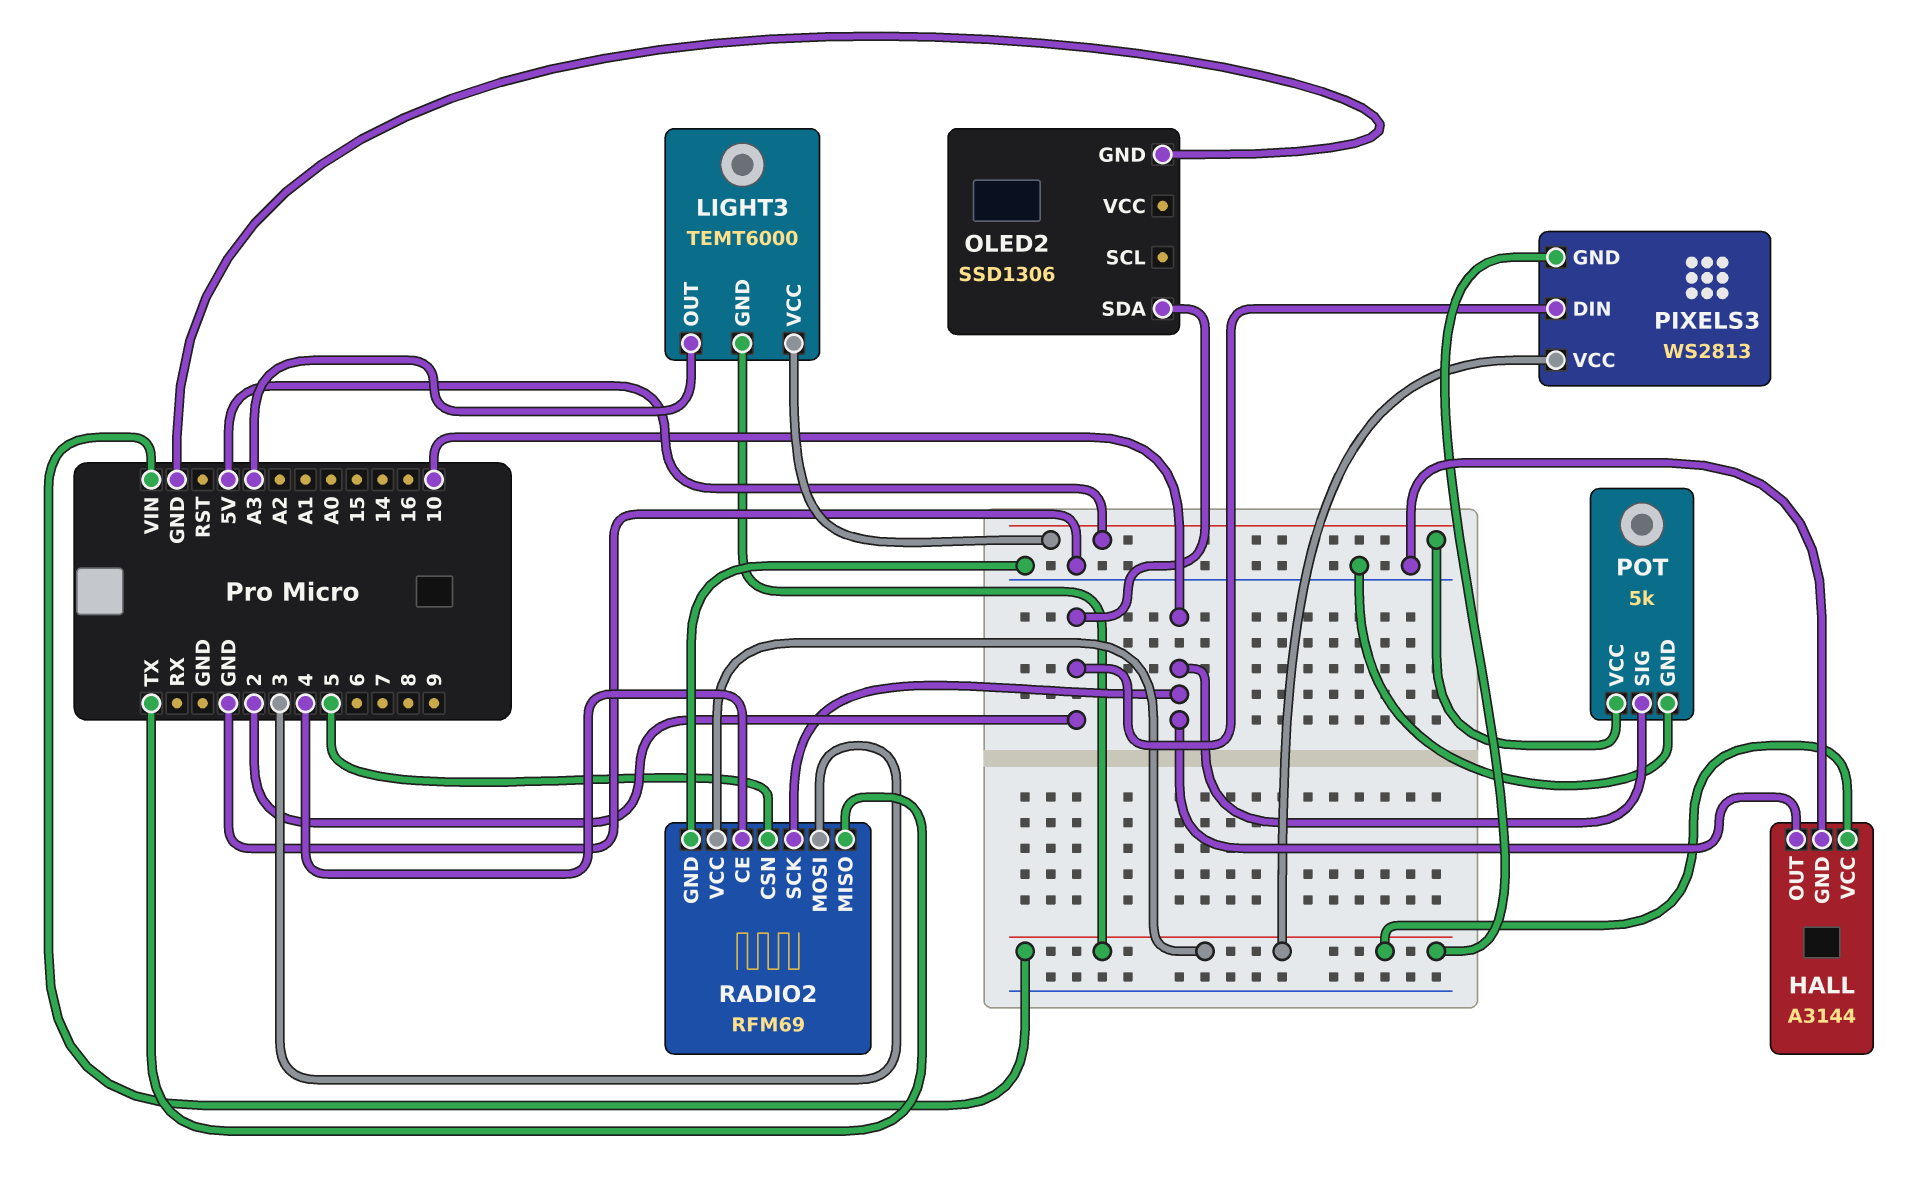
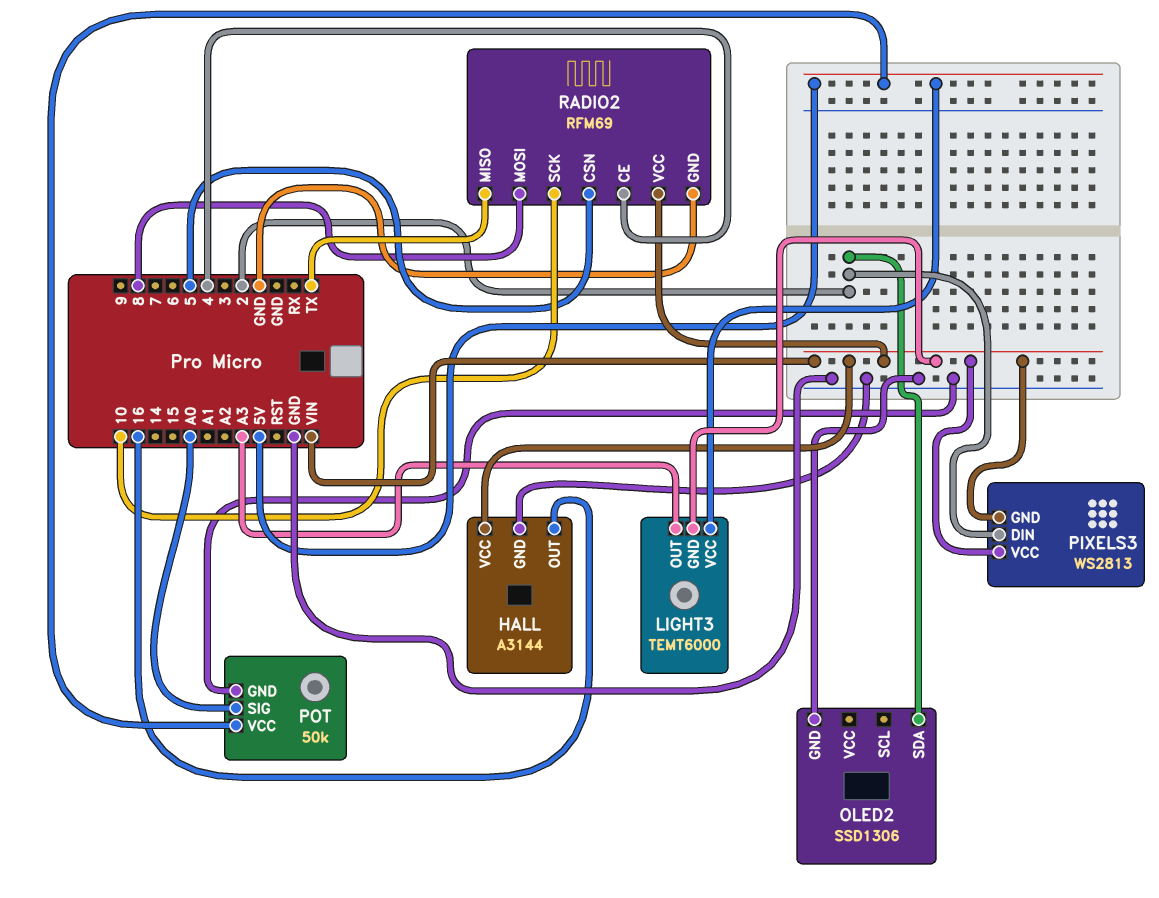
HALL pin OUT: 10 -> 16
POT: 5k -> 50k
POT pin SIG: 10 -> A0
RADIO2 pin MOSI: 3 -> 8

